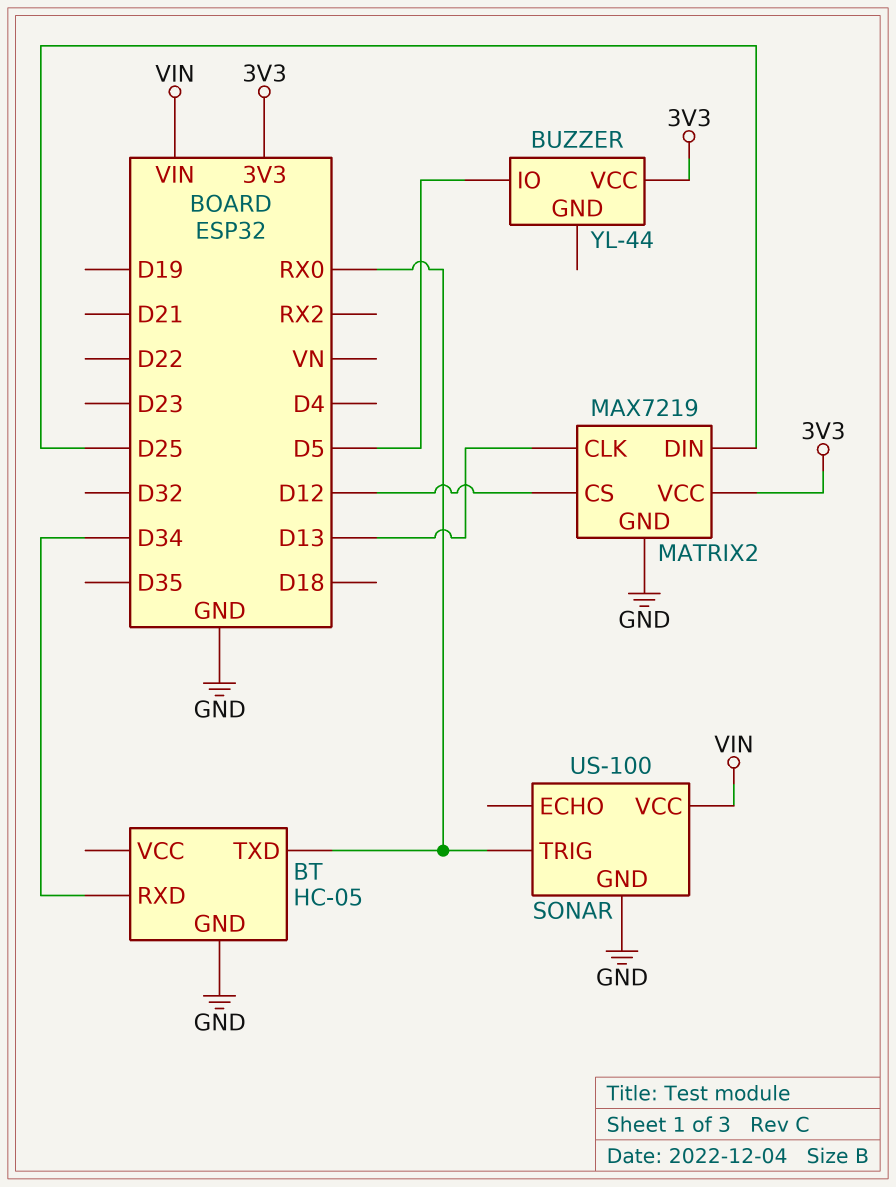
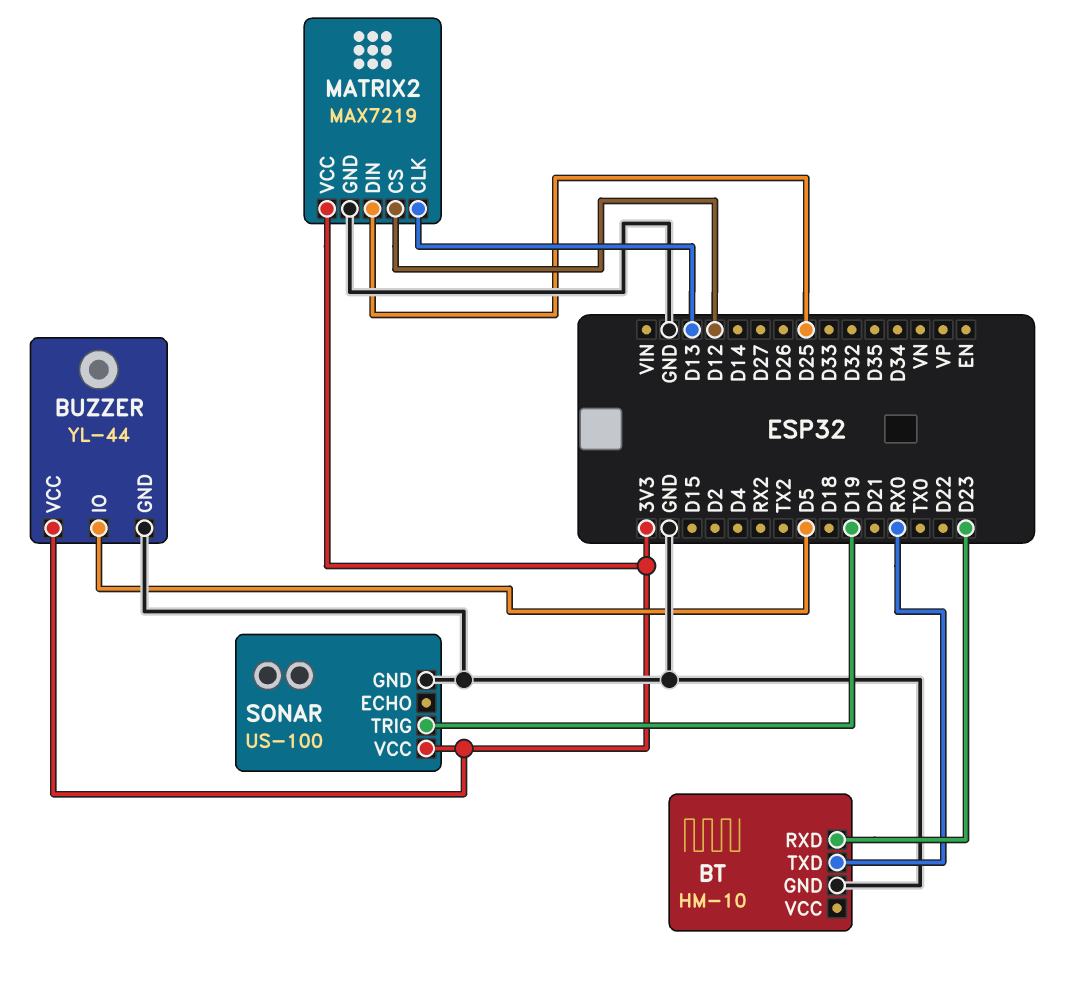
BT: HC-05 -> HM-10
BT pin RXD: D34 -> D23
BUZZER pin GND: none -> GND
SONAR pin TRIG: RX0 -> D19
SONAR pin VCC: VIN -> 3V3

